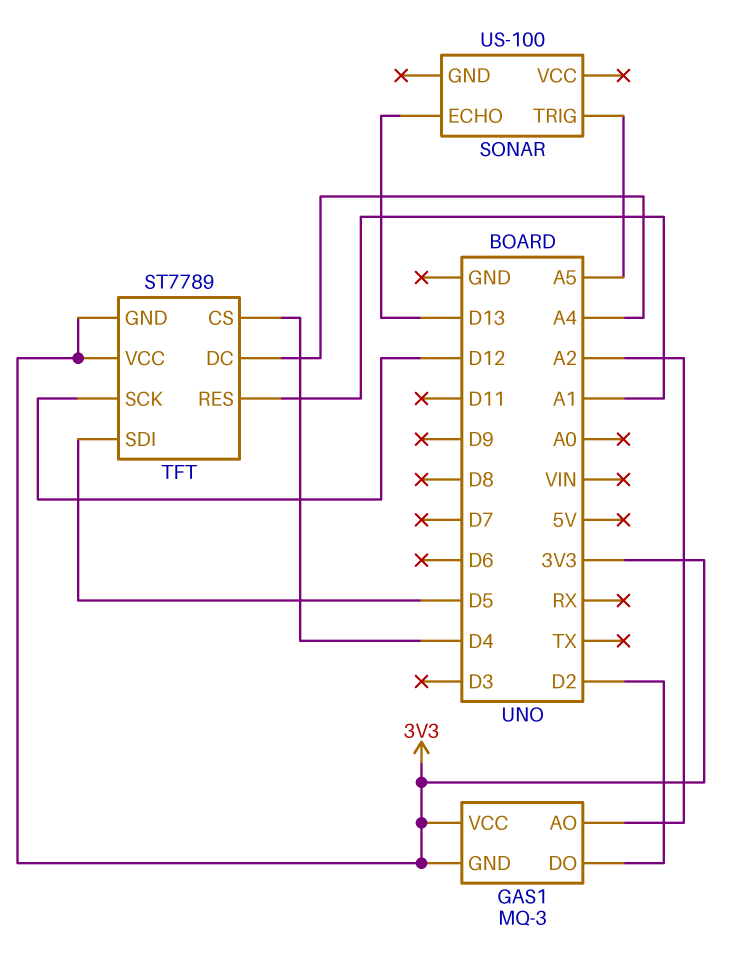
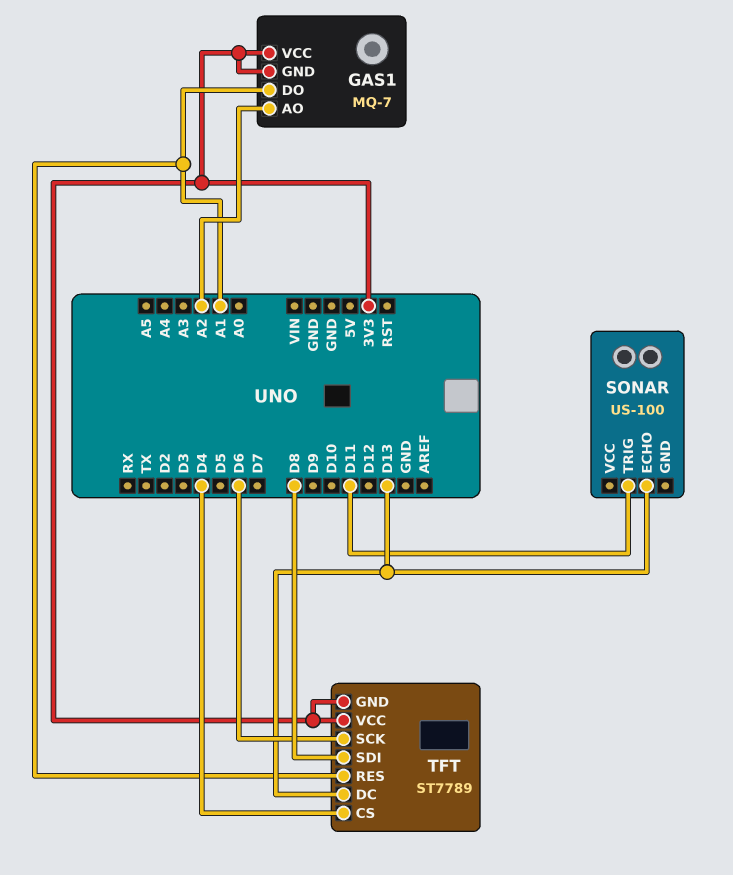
GAS1: MQ-3 -> MQ-7
GAS1 pin DO: D2 -> A1
SONAR pin TRIG: A5 -> D11
TFT pin DC: A4 -> D13
TFT pin SCK: D12 -> D6
TFT pin SDI: D5 -> D8

